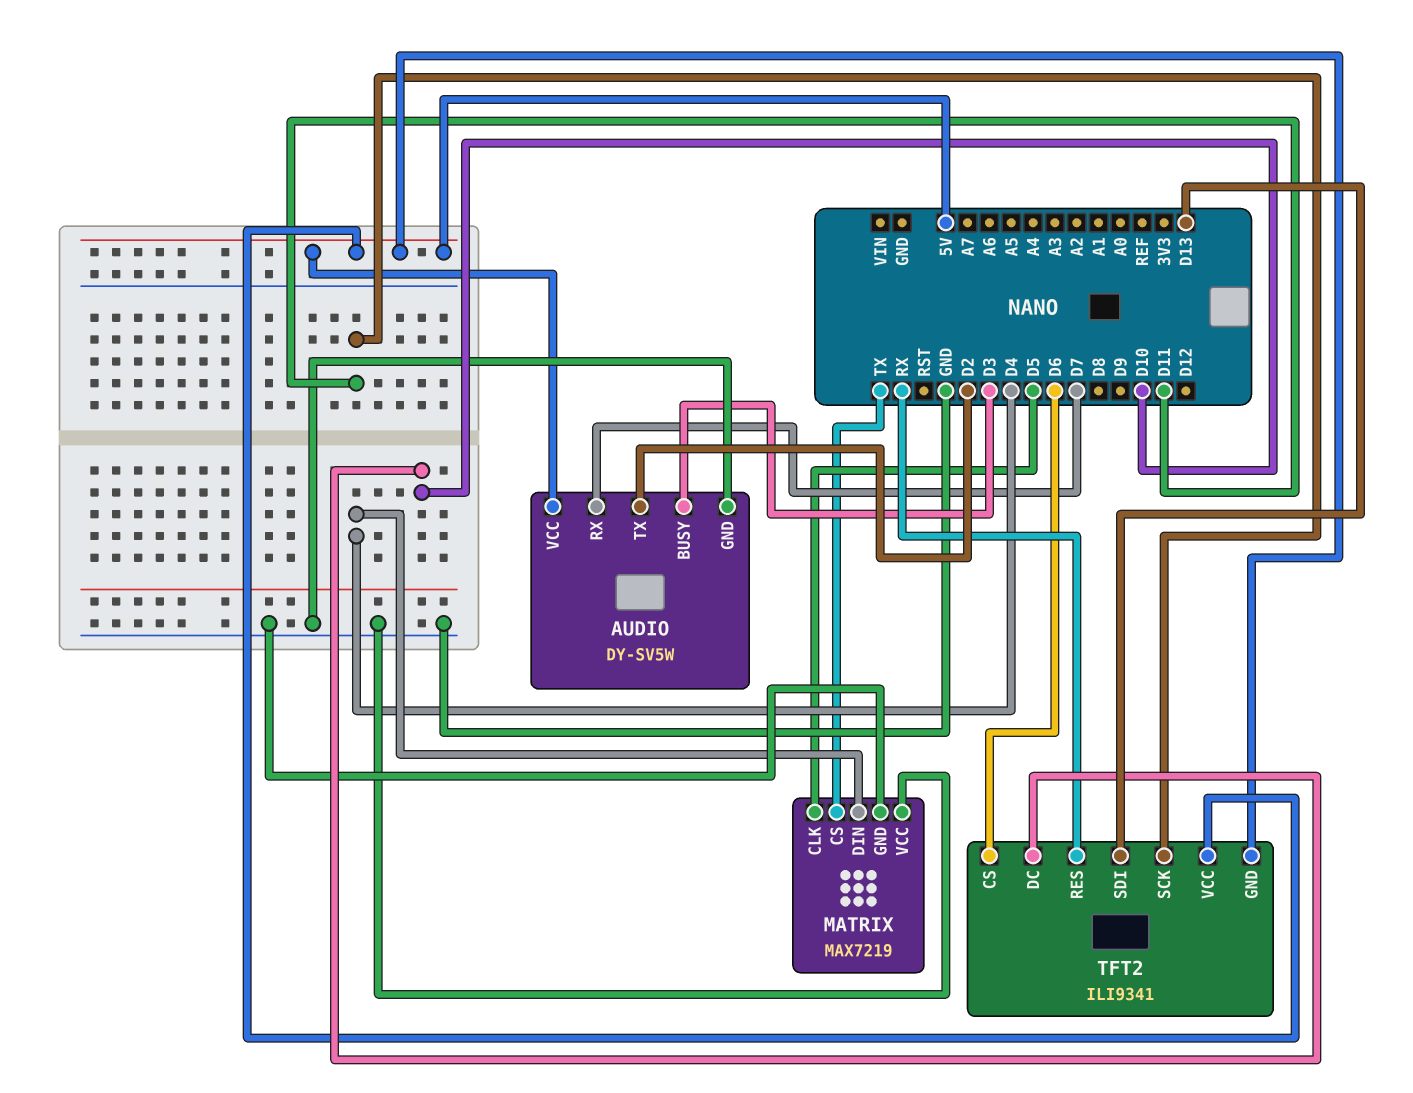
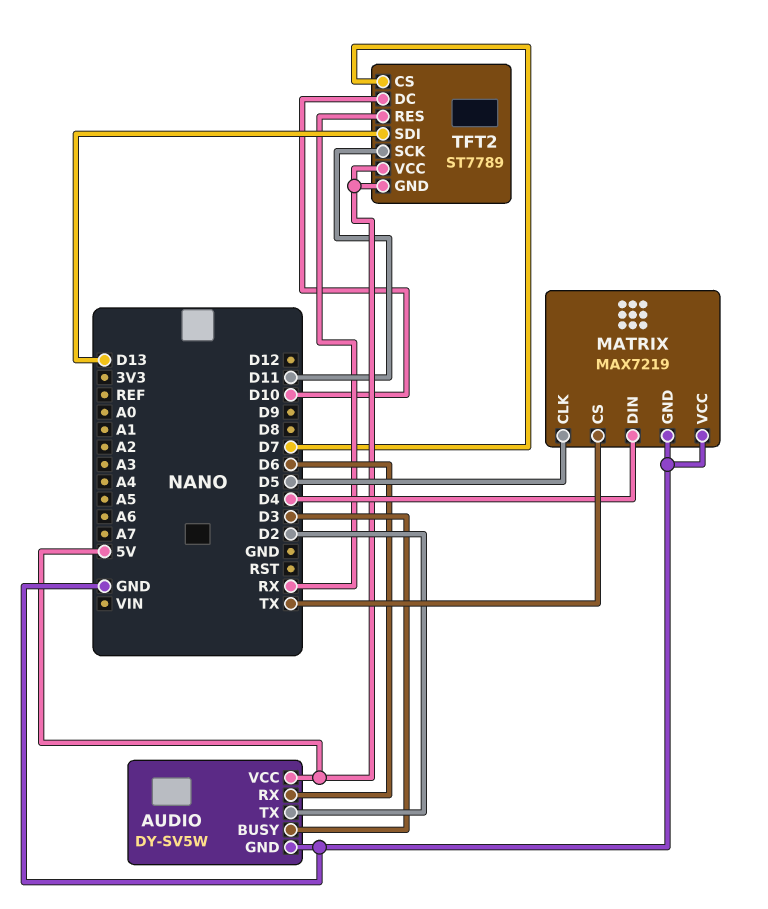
AUDIO pin RX: D7 -> D6
TFT2: ILI9341 -> ST7789
TFT2 pin CS: D6 -> D7

